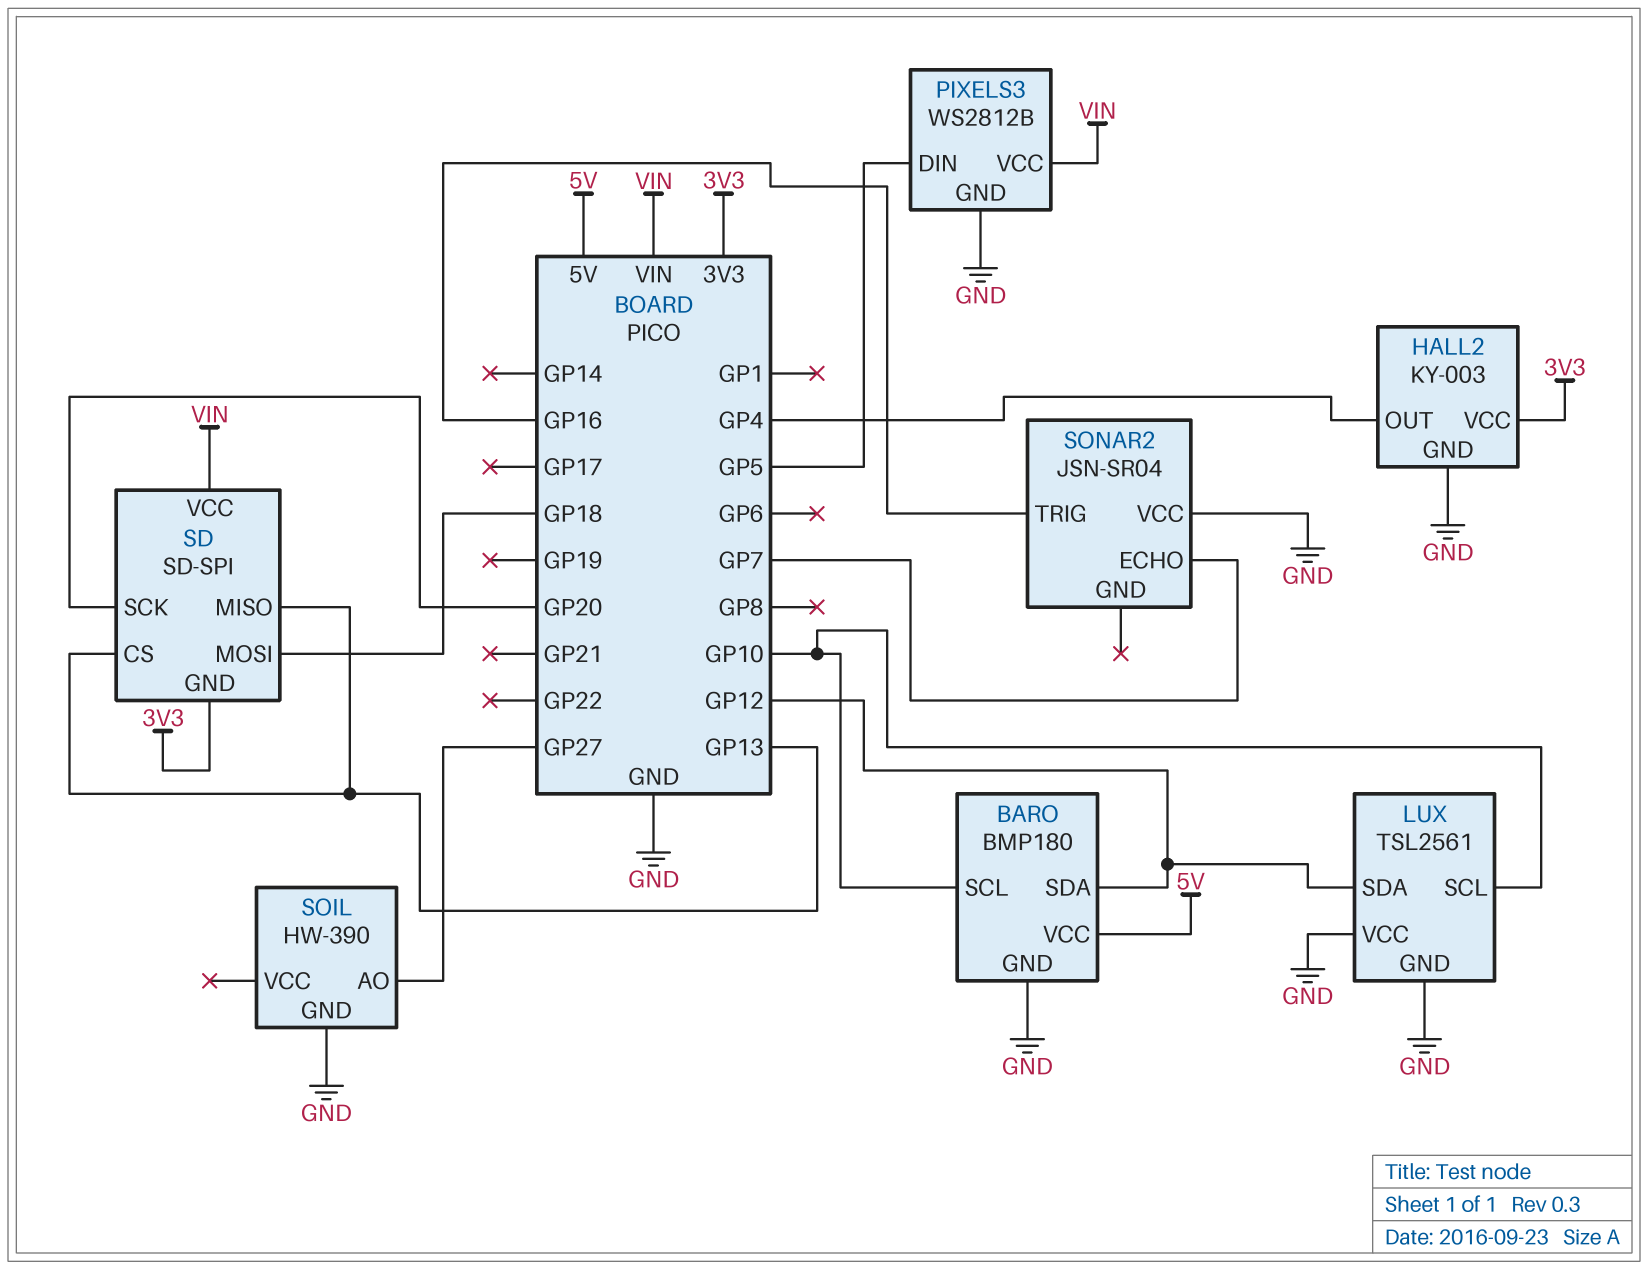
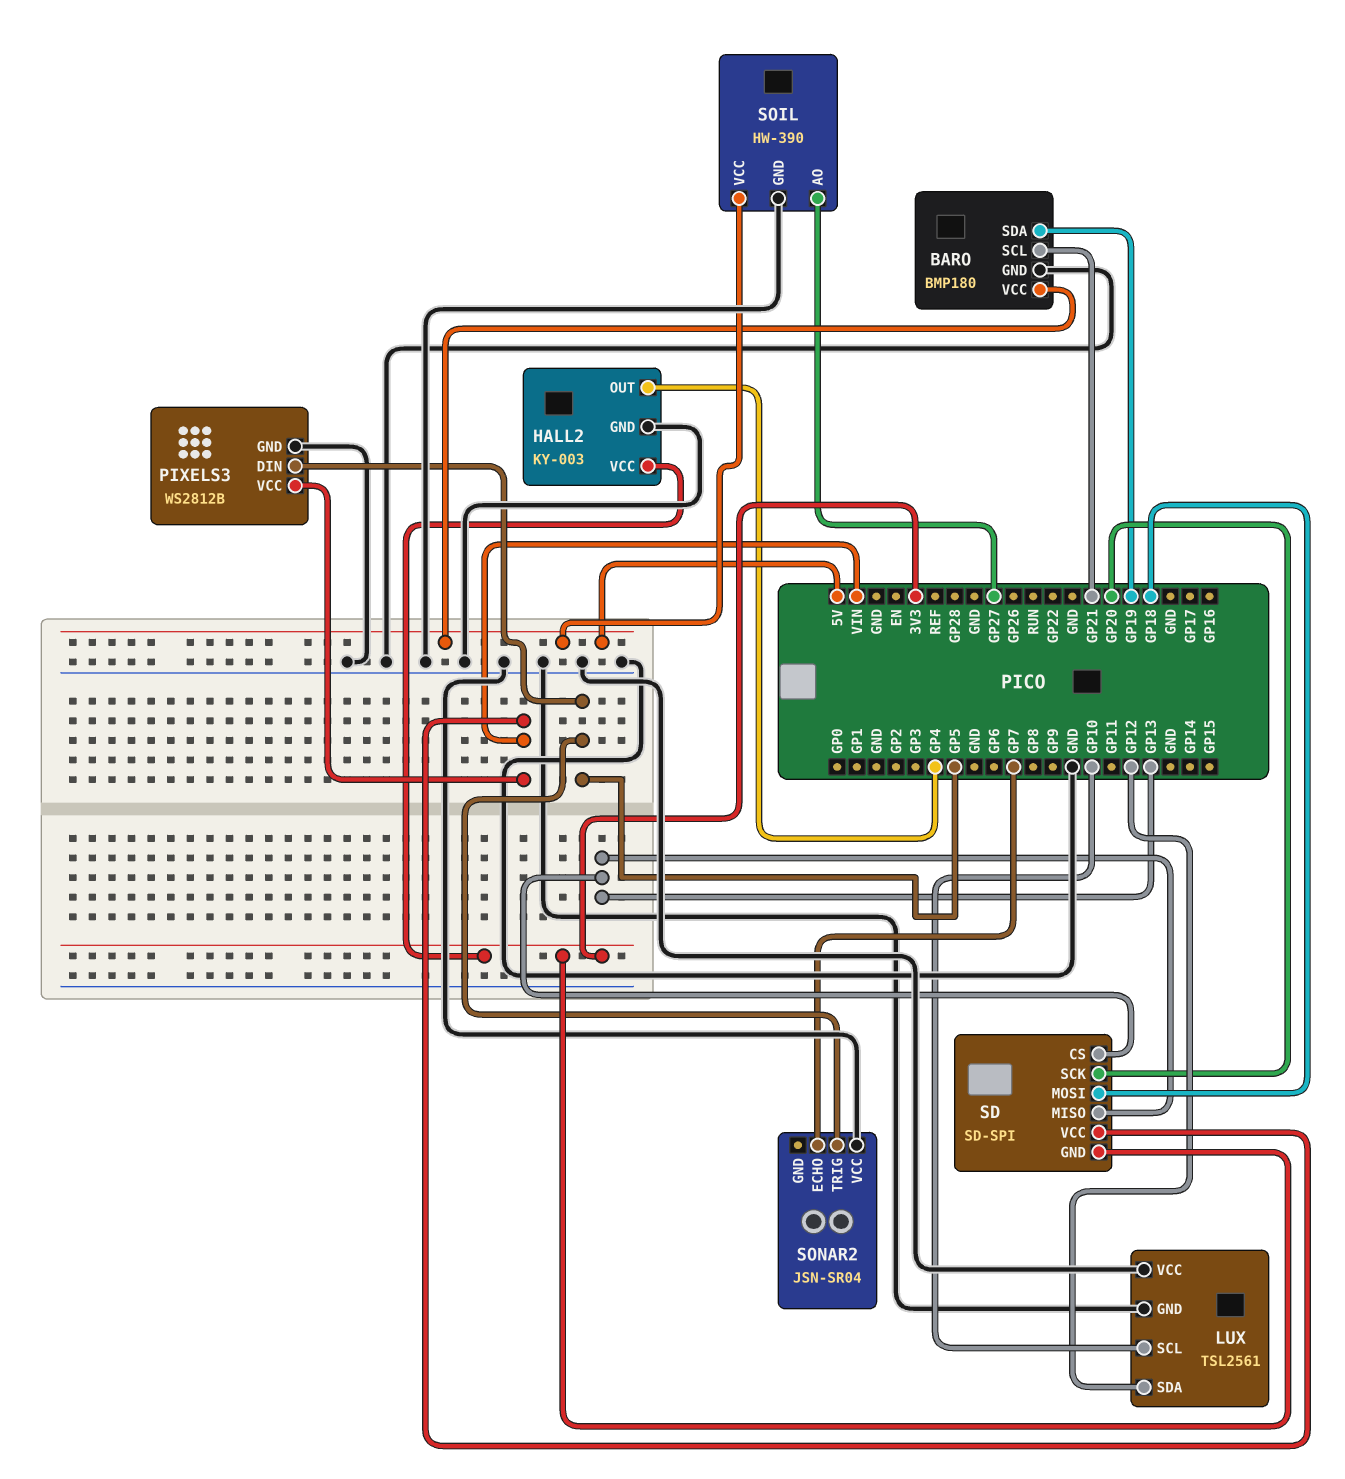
BARO pin SCL: GP10 -> GP21
BARO pin SDA: GP12 -> GP19
SOIL pin VCC: none -> 5V
SONAR2 pin TRIG: GP16 -> GP5

